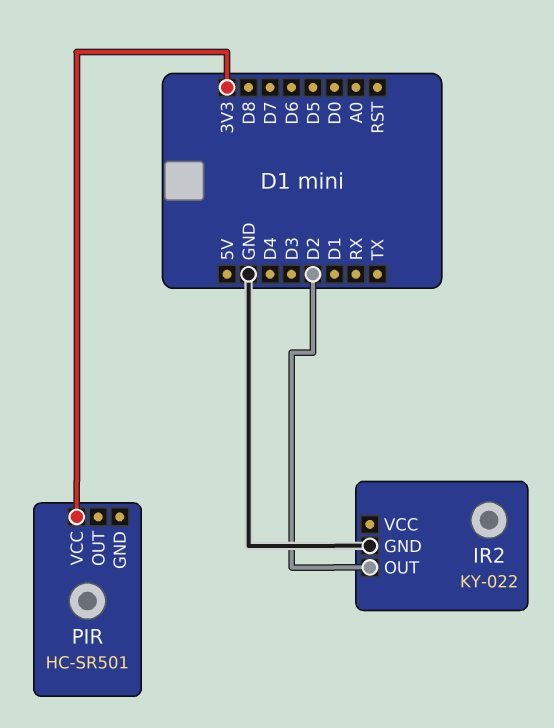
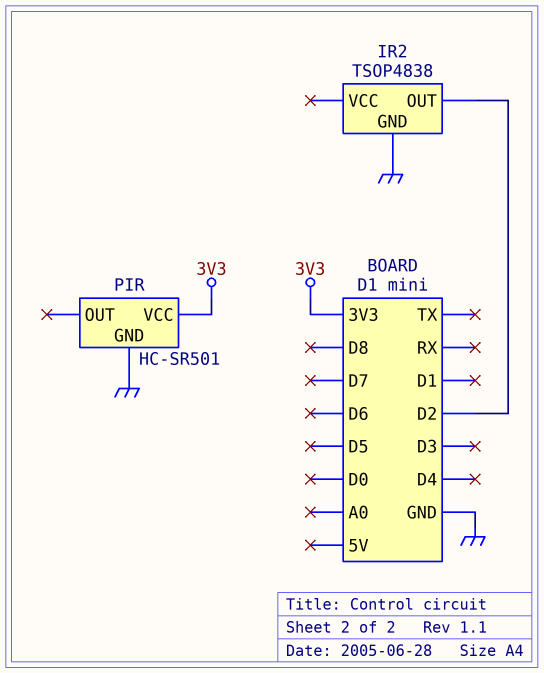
IR2: KY-022 -> TSOP4838
PIR pin GND: none -> GND

